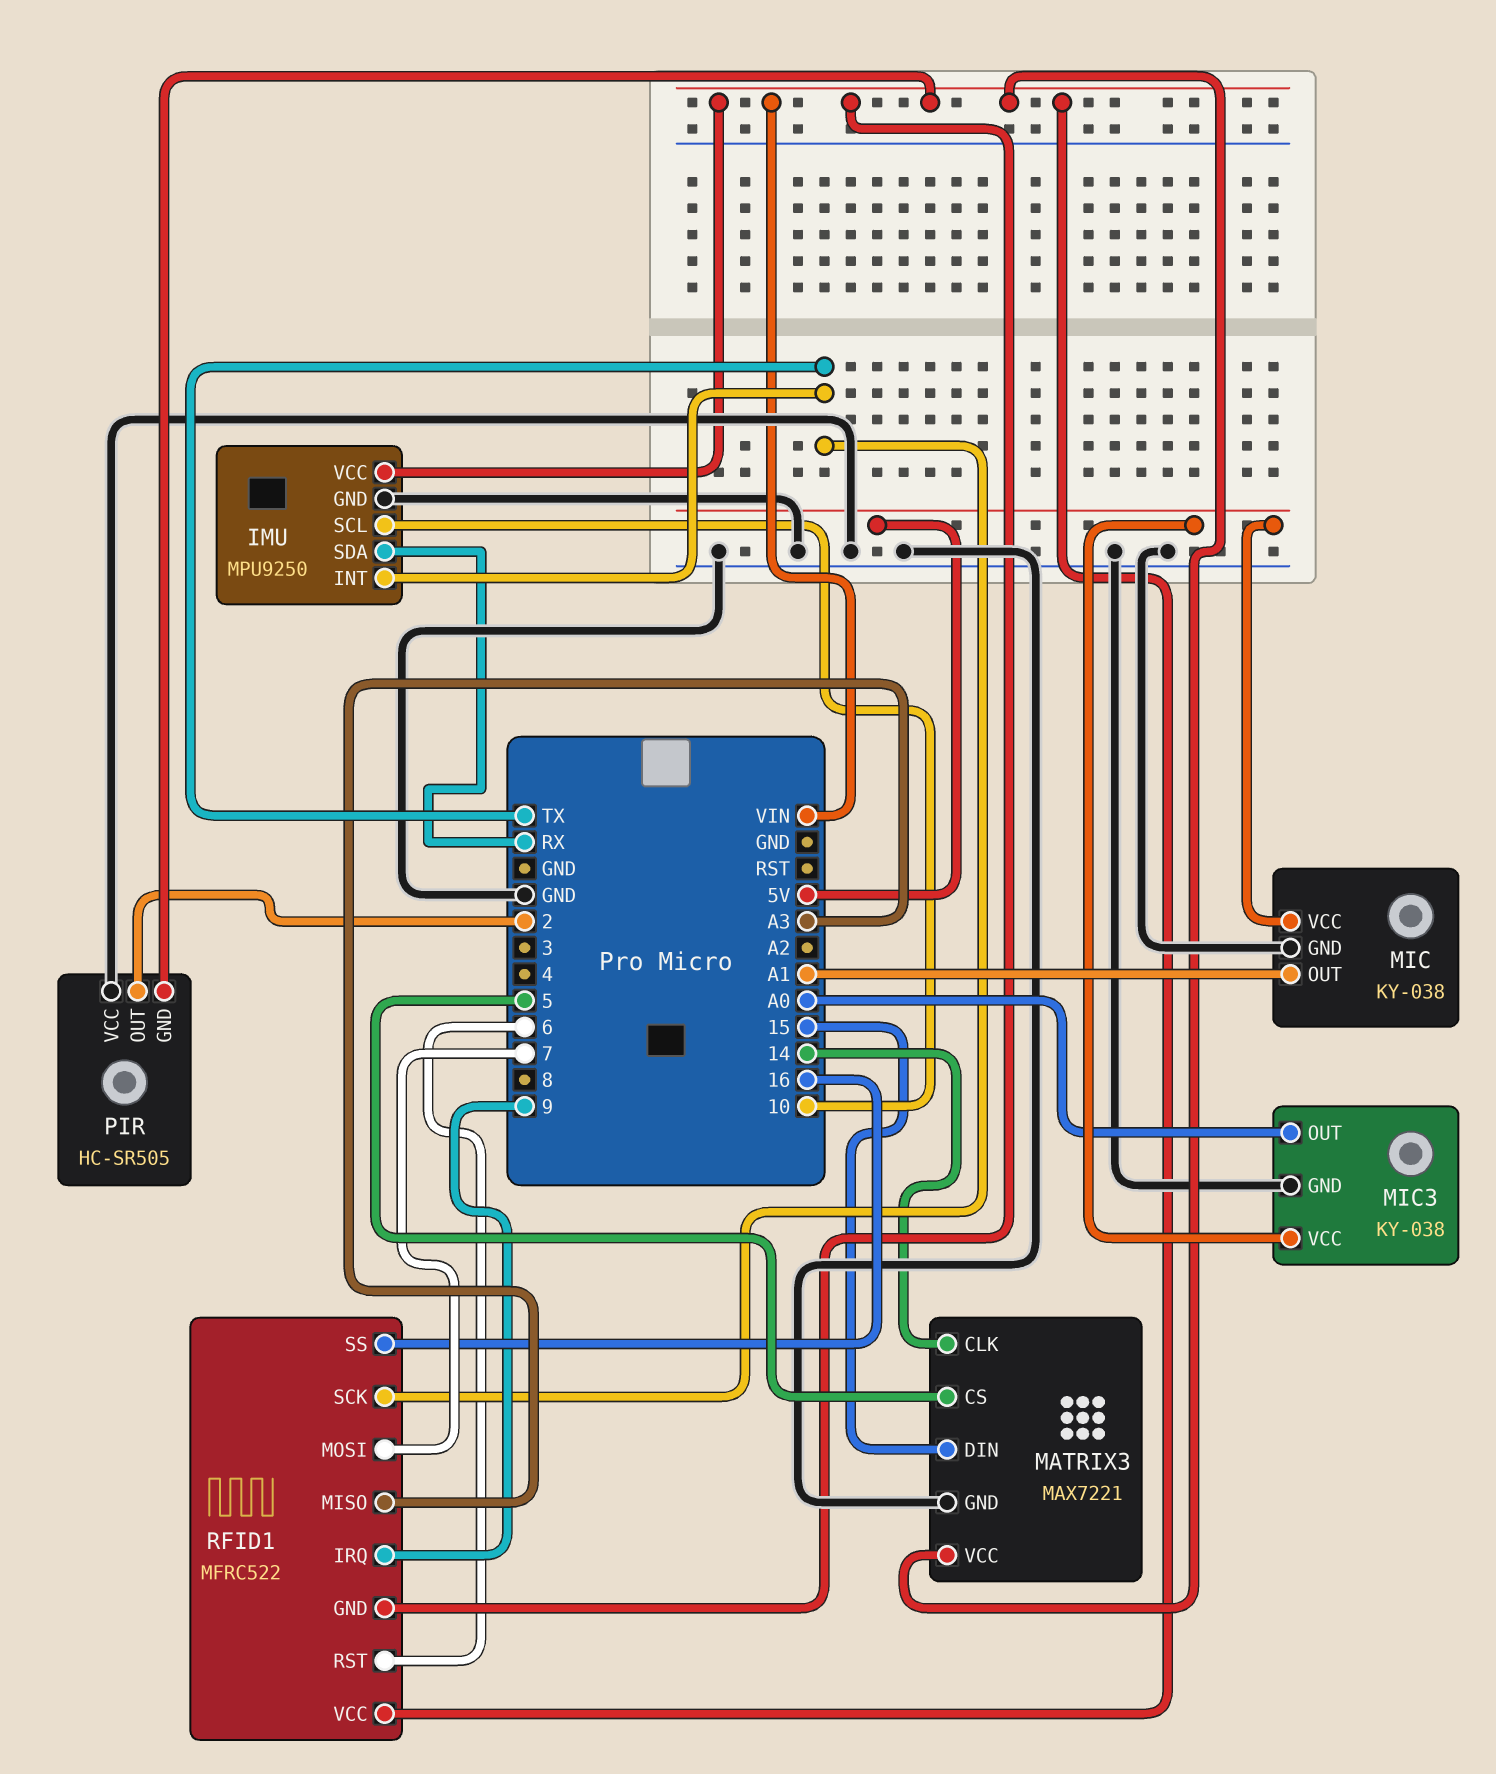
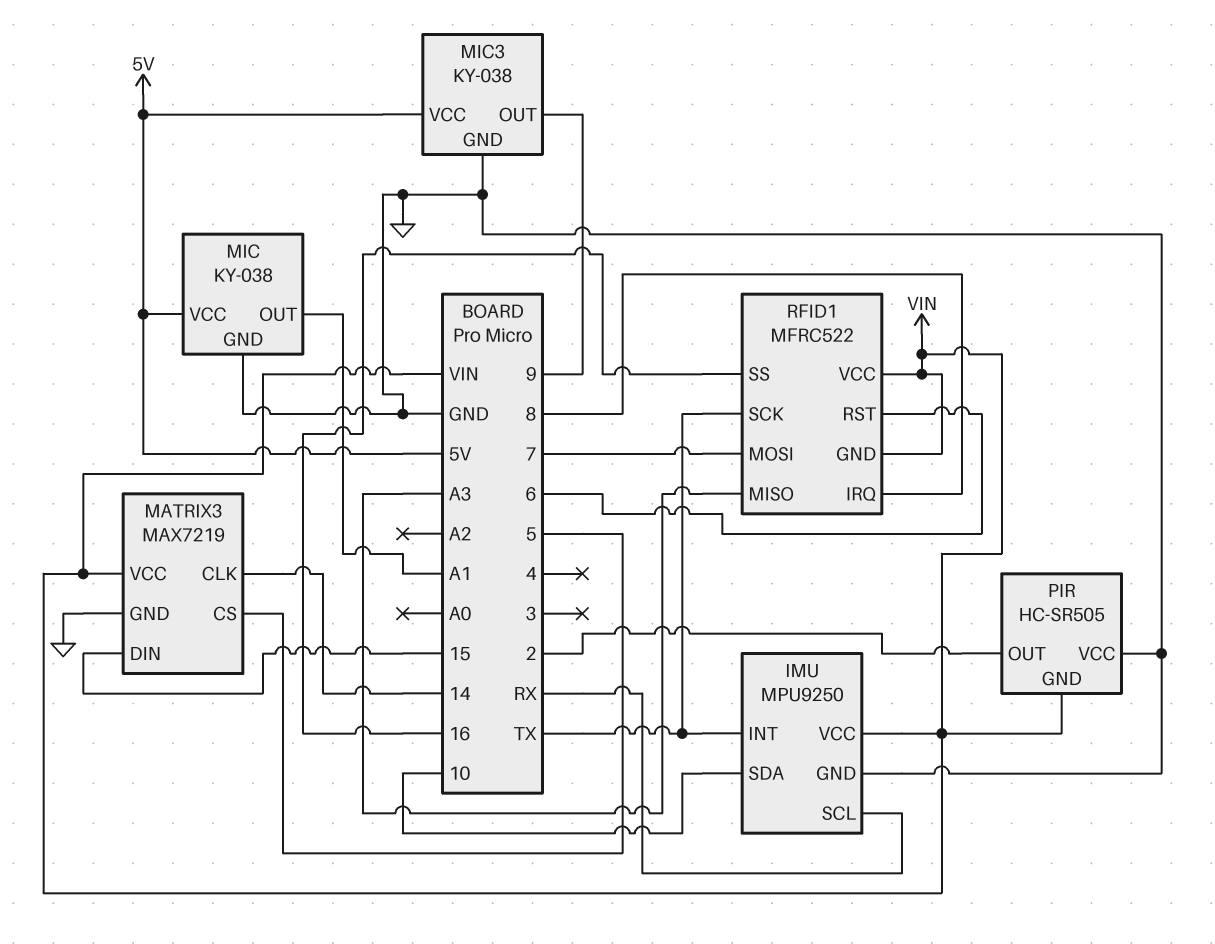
IMU pin SCL: 10 -> RX
IMU pin SDA: RX -> 10
MATRIX3: MAX7221 -> MAX7219
MIC3 pin OUT: A0 -> 9
RFID1 pin IRQ: 9 -> 8

